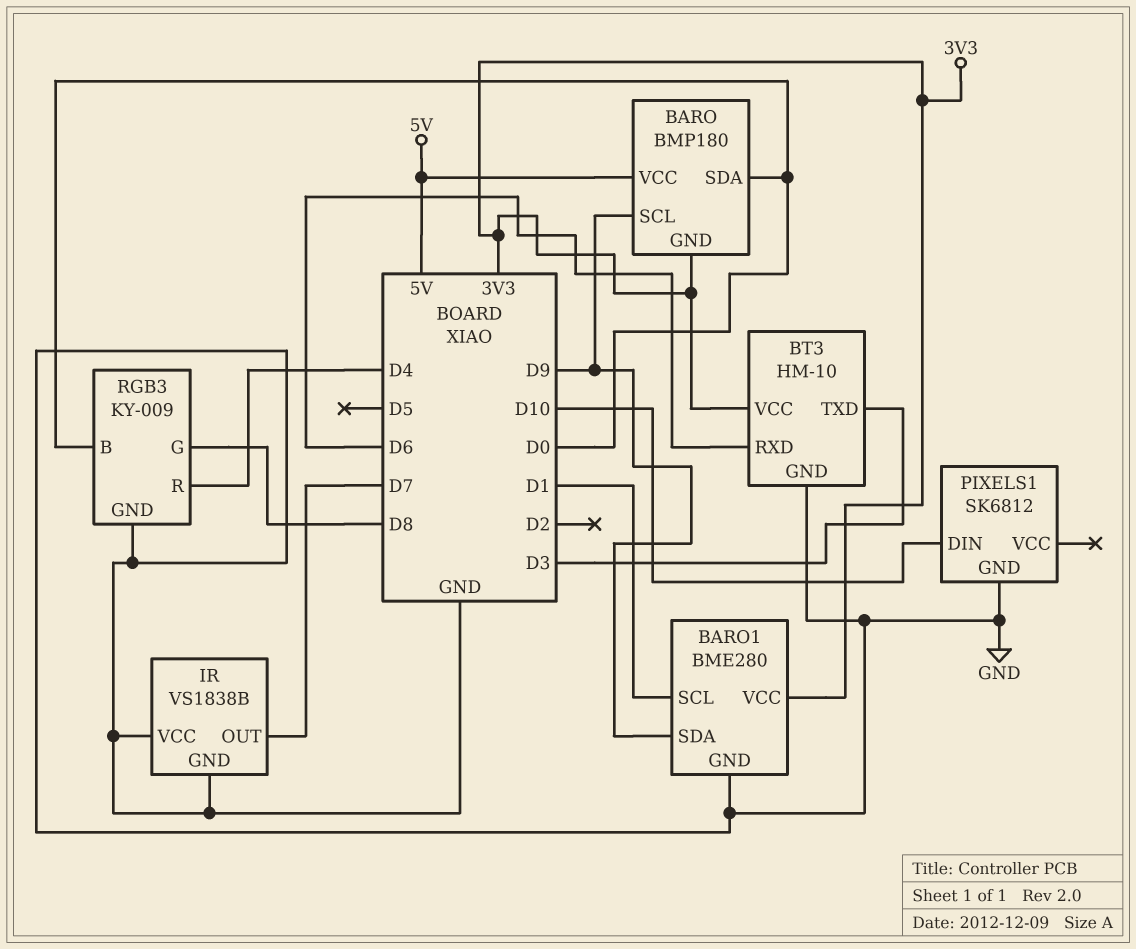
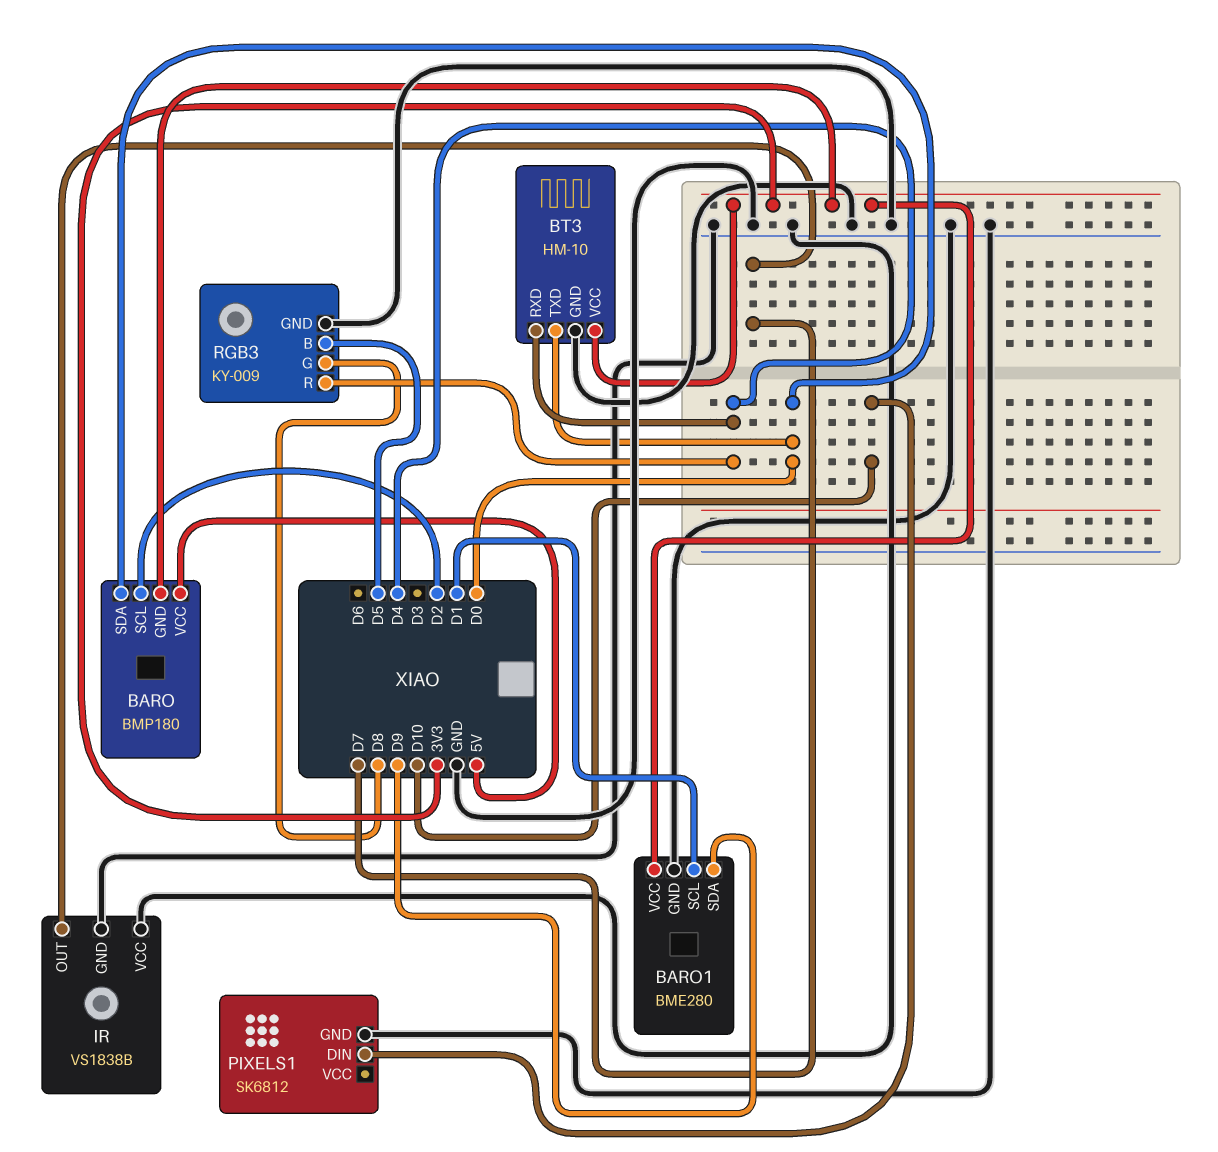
BARO pin SCL: D9 -> D2
BT3 pin RXD: D6 -> D4
BT3 pin TXD: D3 -> D0
RGB3 pin B: D0 -> D5

